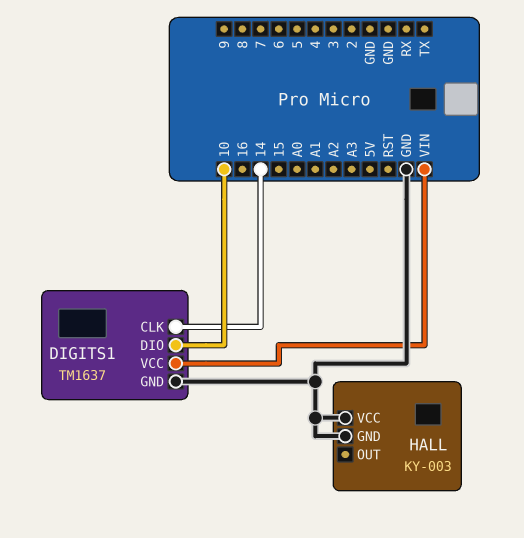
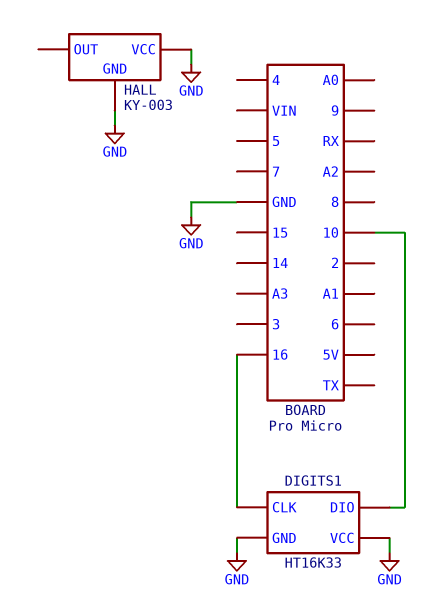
DIGITS1: TM1637 -> HT16K33
DIGITS1 pin CLK: 14 -> 16
DIGITS1 pin VCC: VIN -> GND

